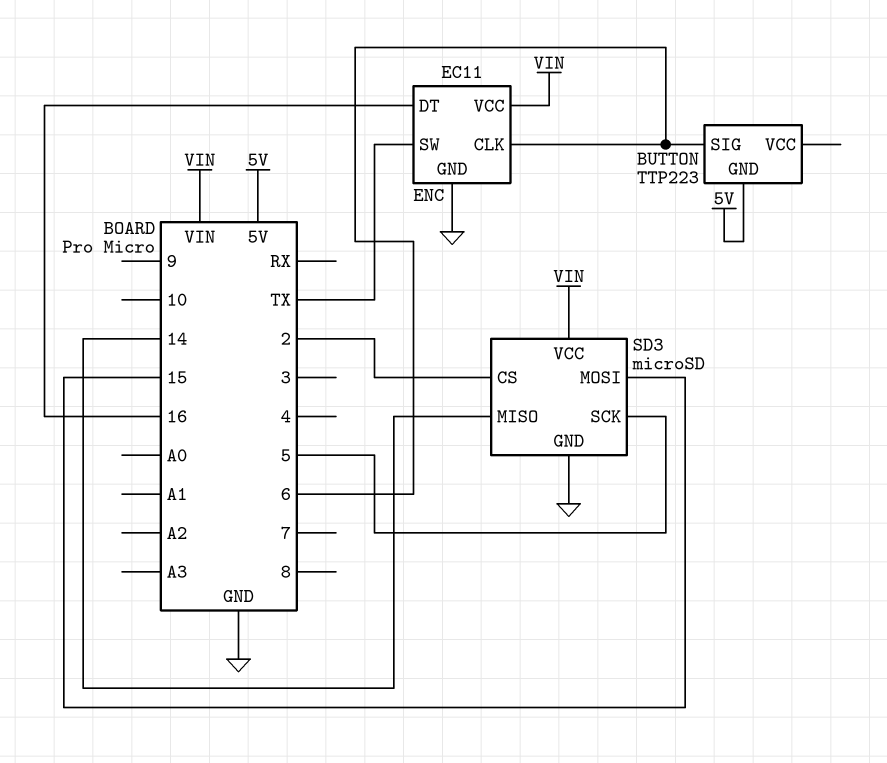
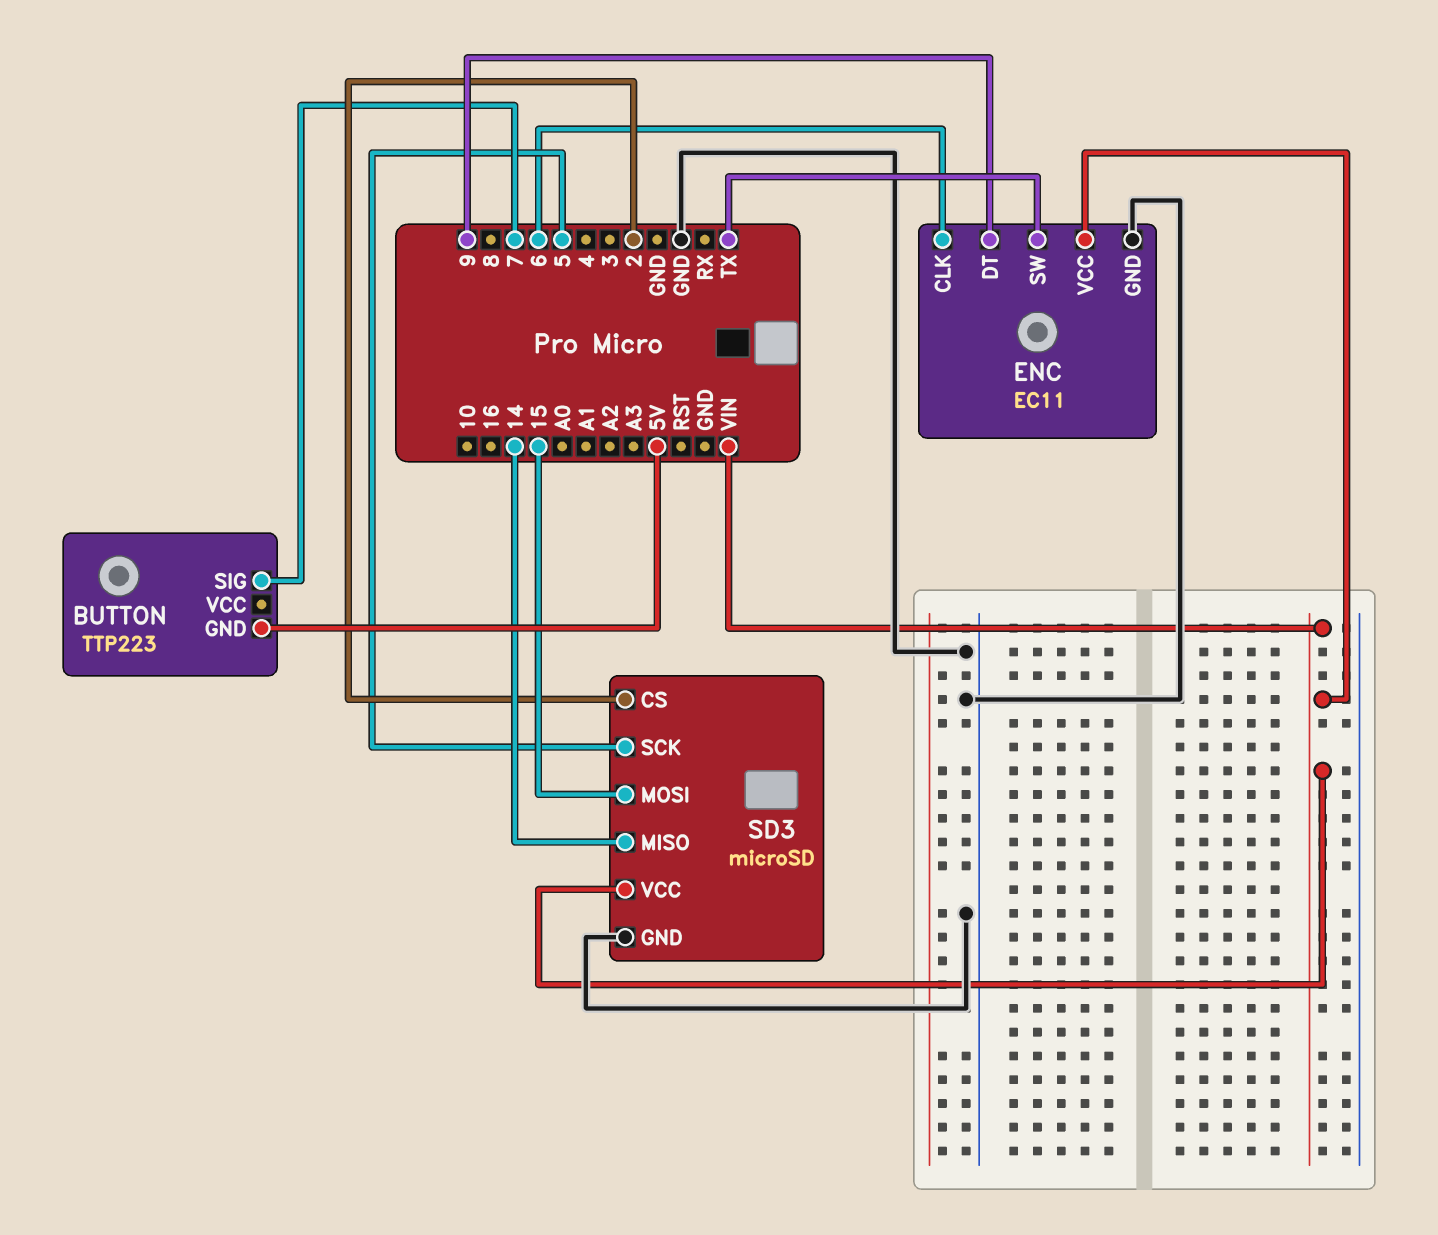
BUTTON pin SIG: 6 -> 7
ENC pin DT: 16 -> 9

